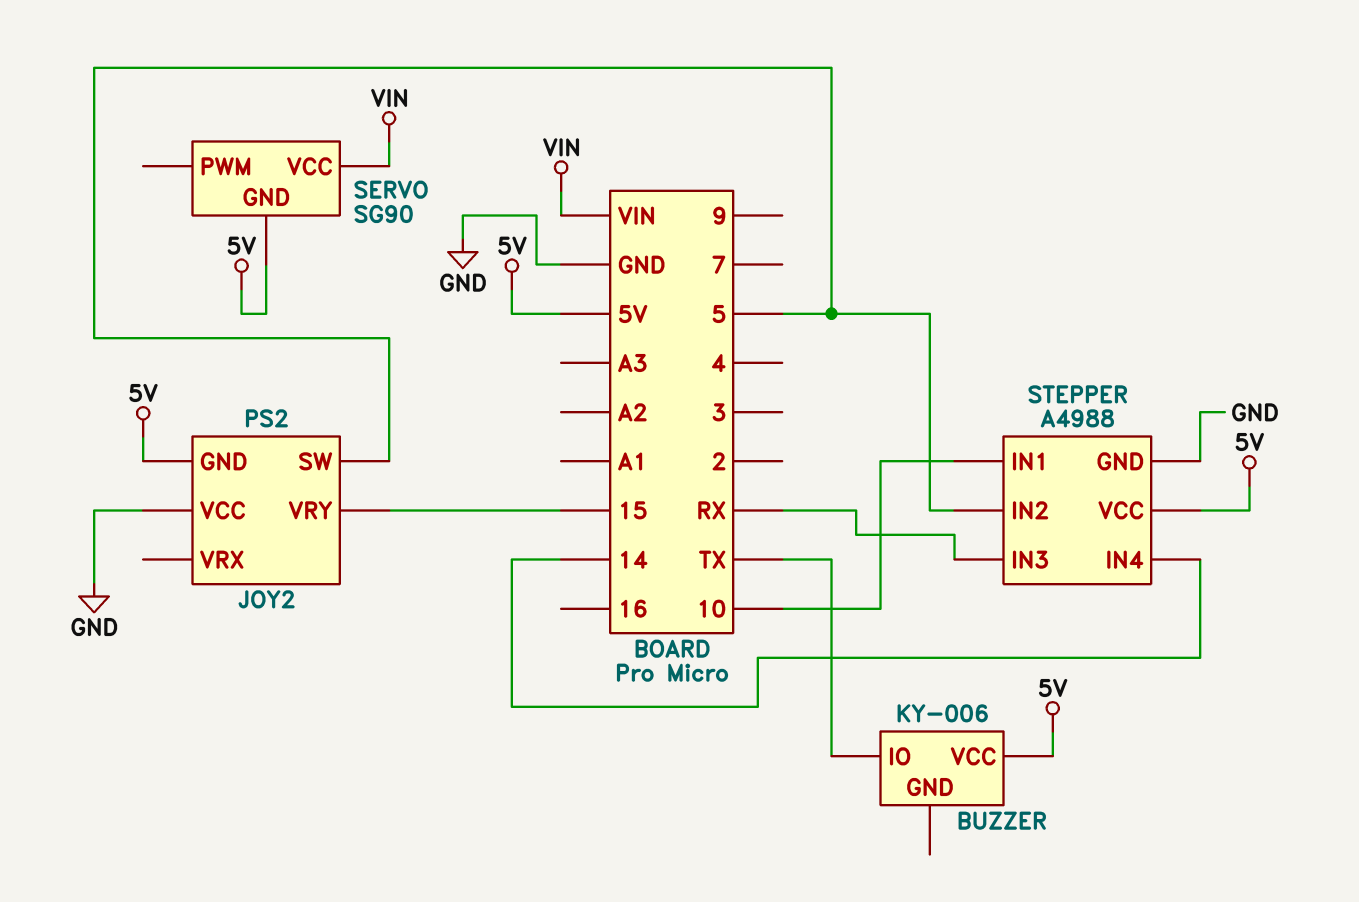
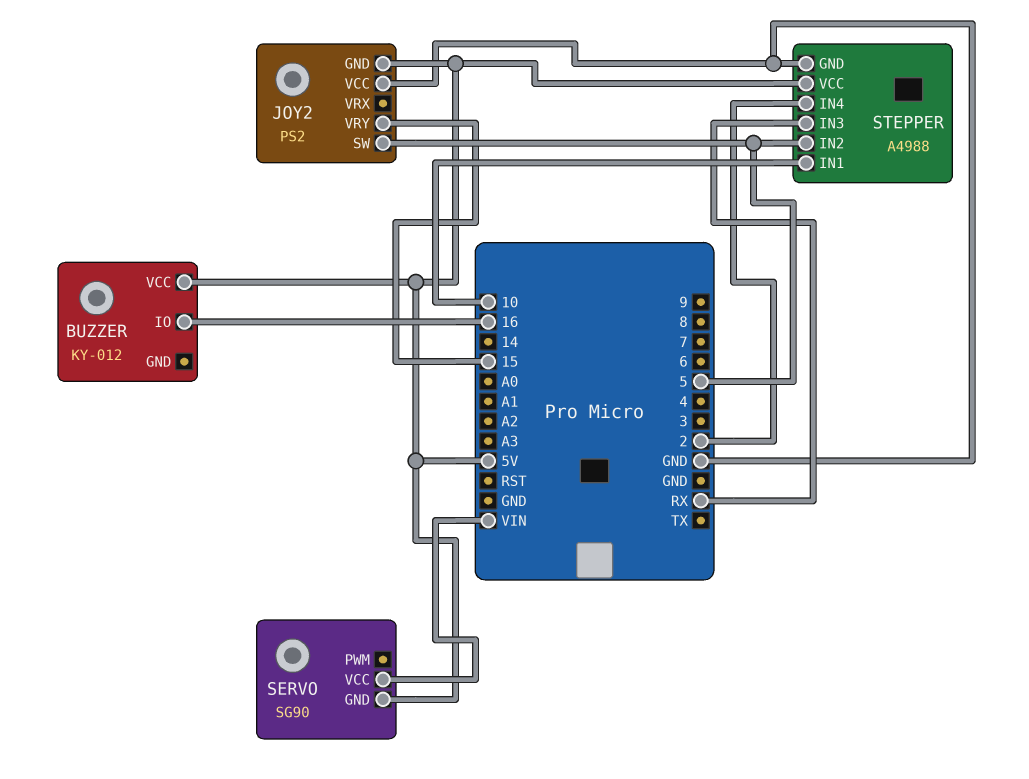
BUZZER: KY-006 -> KY-012
BUZZER pin IO: TX -> 16
STEPPER pin IN4: 14 -> 2

